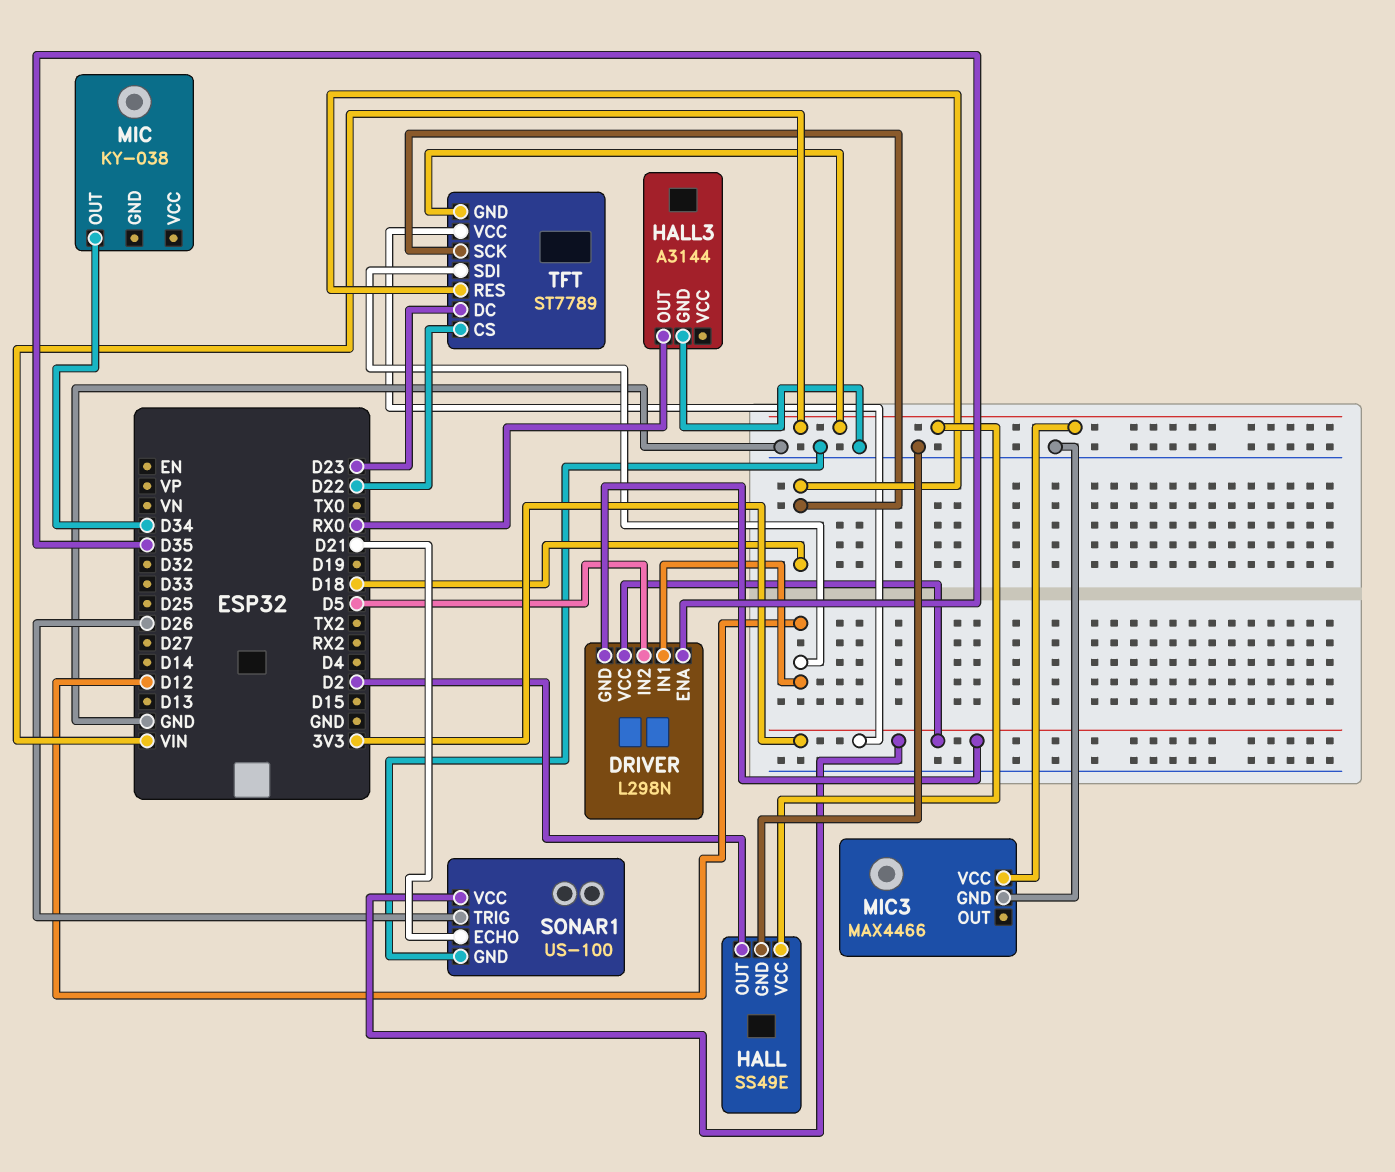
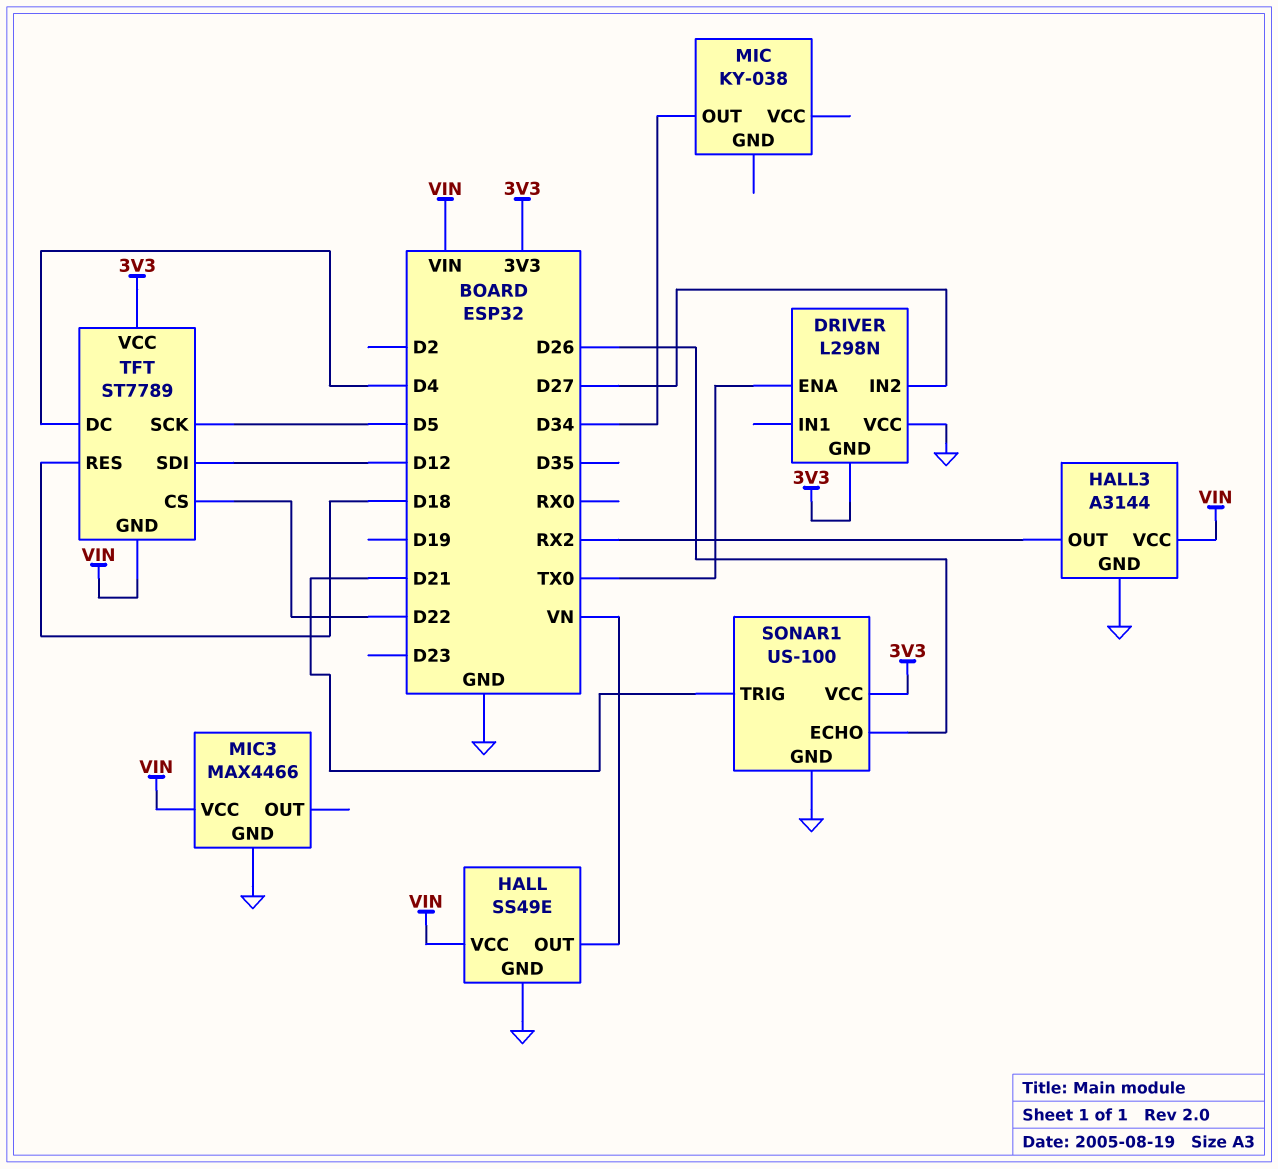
DRIVER pin ENA: D35 -> TX0
DRIVER pin IN1: D12 -> none
DRIVER pin IN2: D5 -> D27
DRIVER pin VCC: 3V3 -> GND
HALL pin OUT: D2 -> VN
HALL3 pin OUT: RX0 -> RX2
HALL3 pin VCC: none -> VIN
SONAR1 pin ECHO: D21 -> D26
SONAR1 pin TRIG: D26 -> D21
TFT pin DC: D23 -> D4
TFT pin SCK: D18 -> D5

